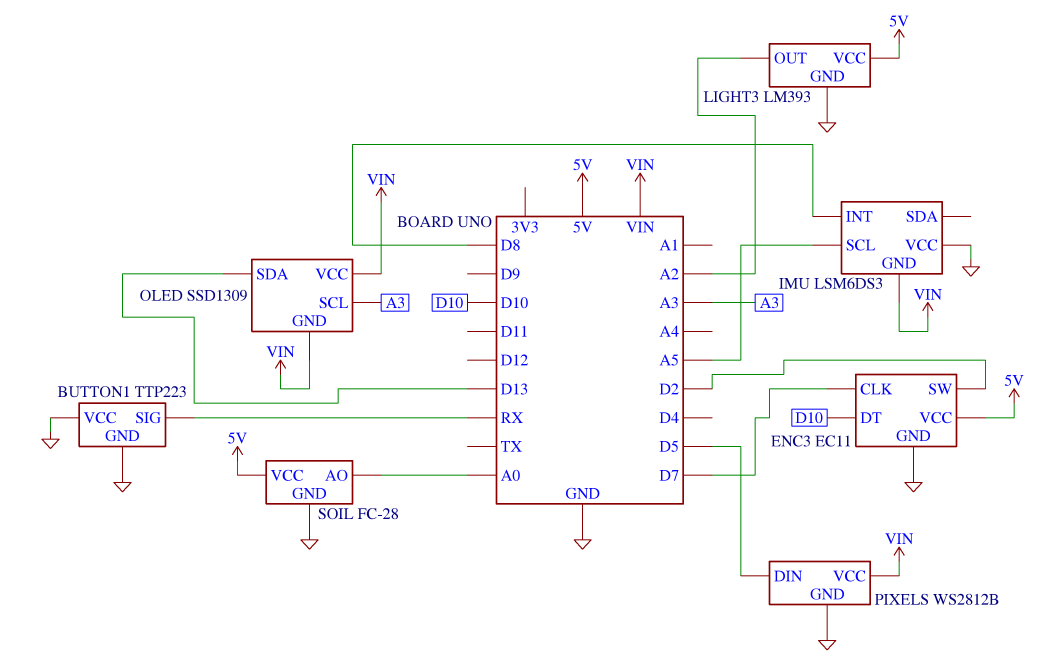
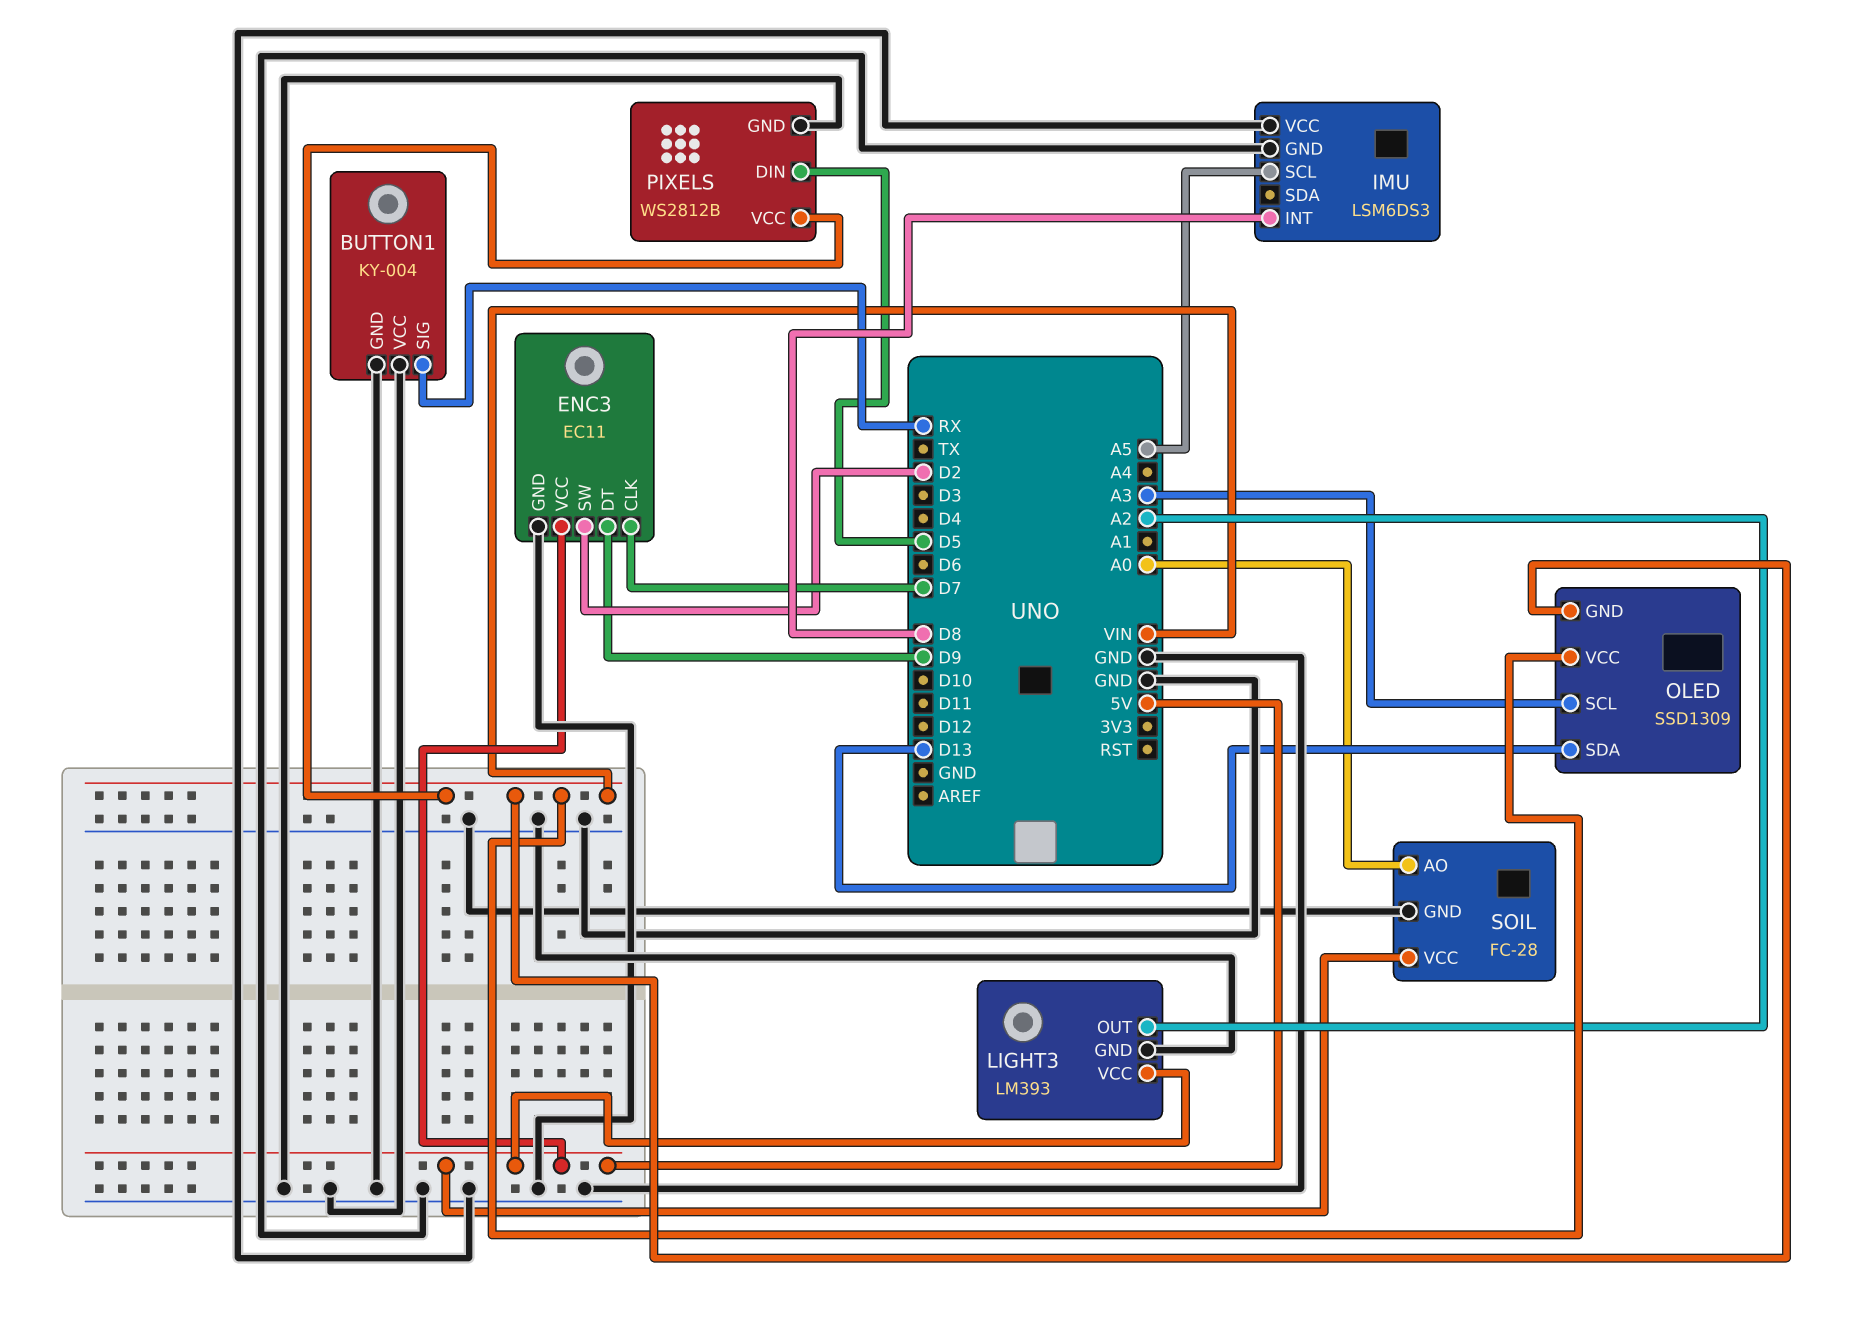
BUTTON1: TTP223 -> KY-004
ENC3 pin DT: D10 -> D9
IMU pin GND: VIN -> GND

